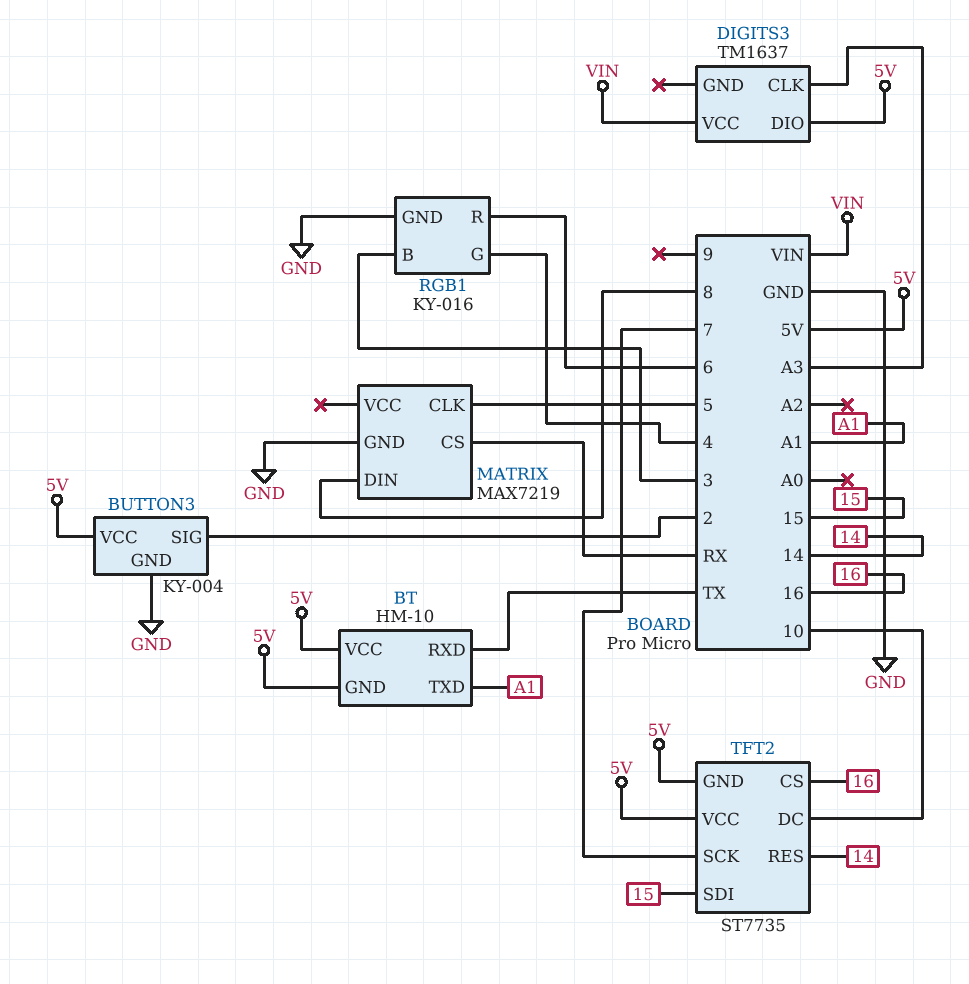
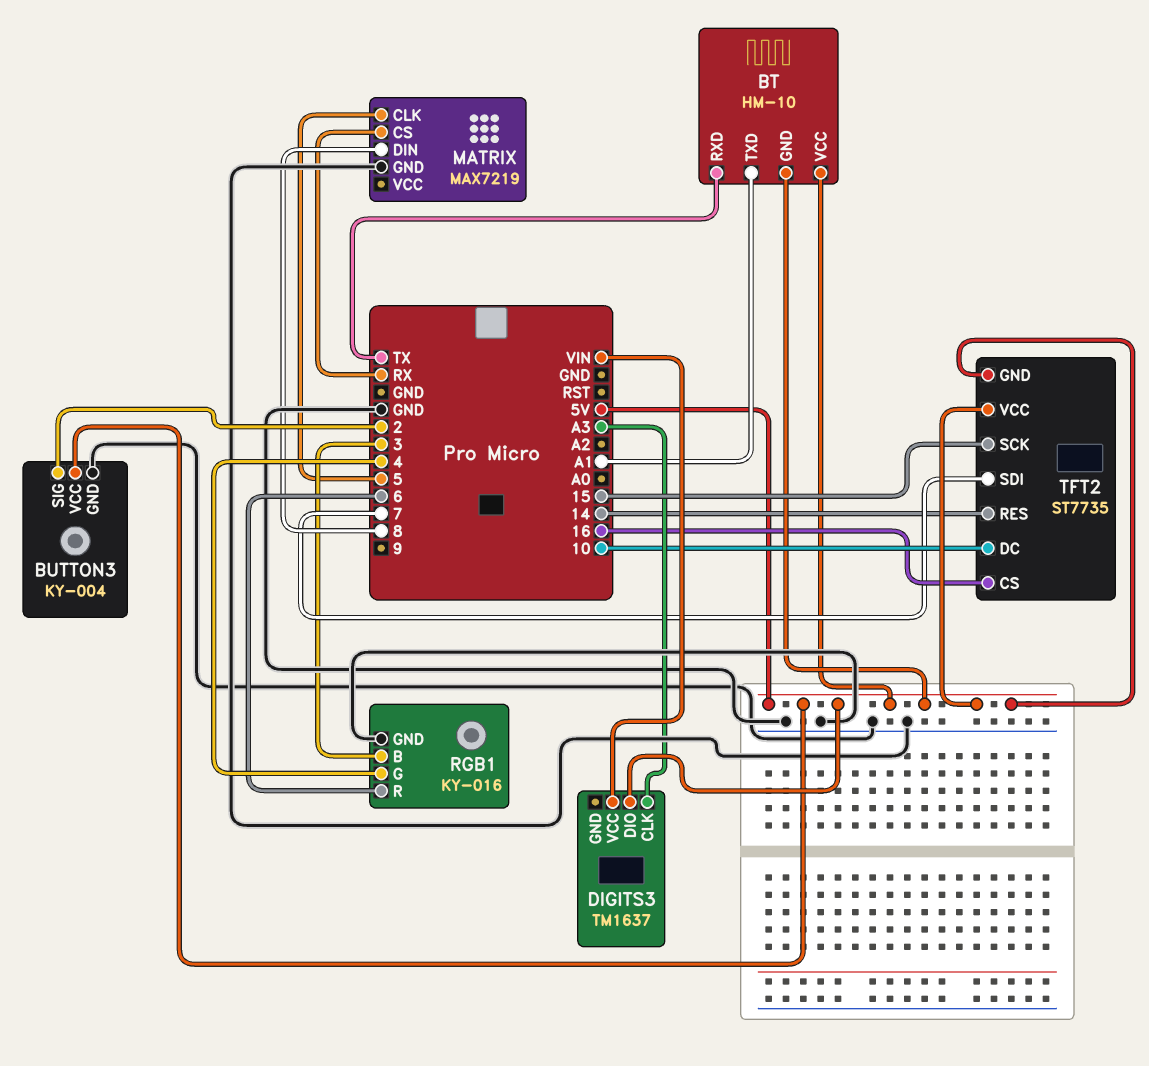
TFT2 pin SCK: 7 -> 15
TFT2 pin SDI: 15 -> 7

